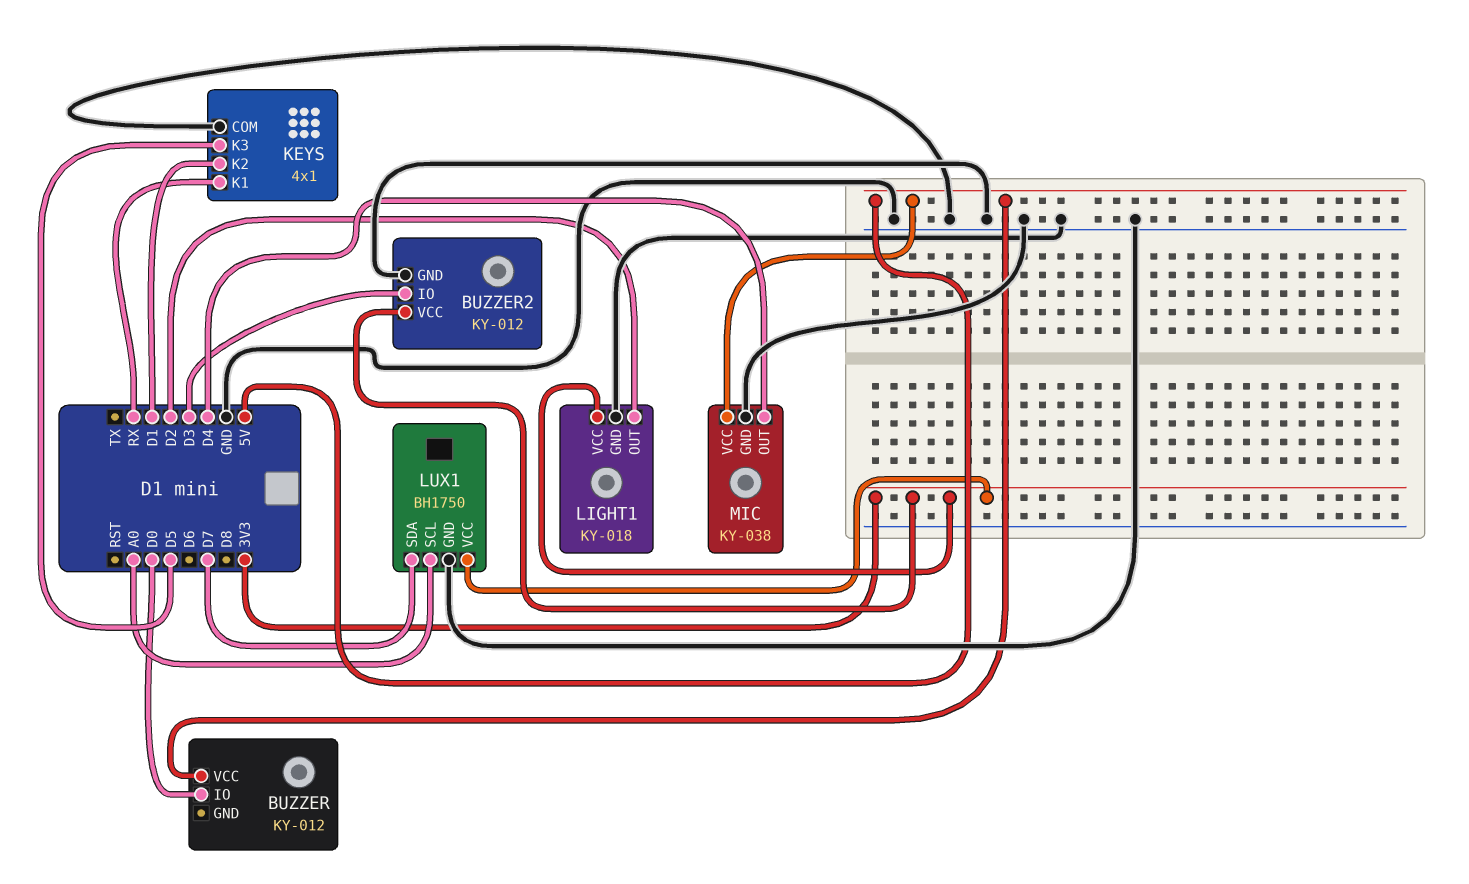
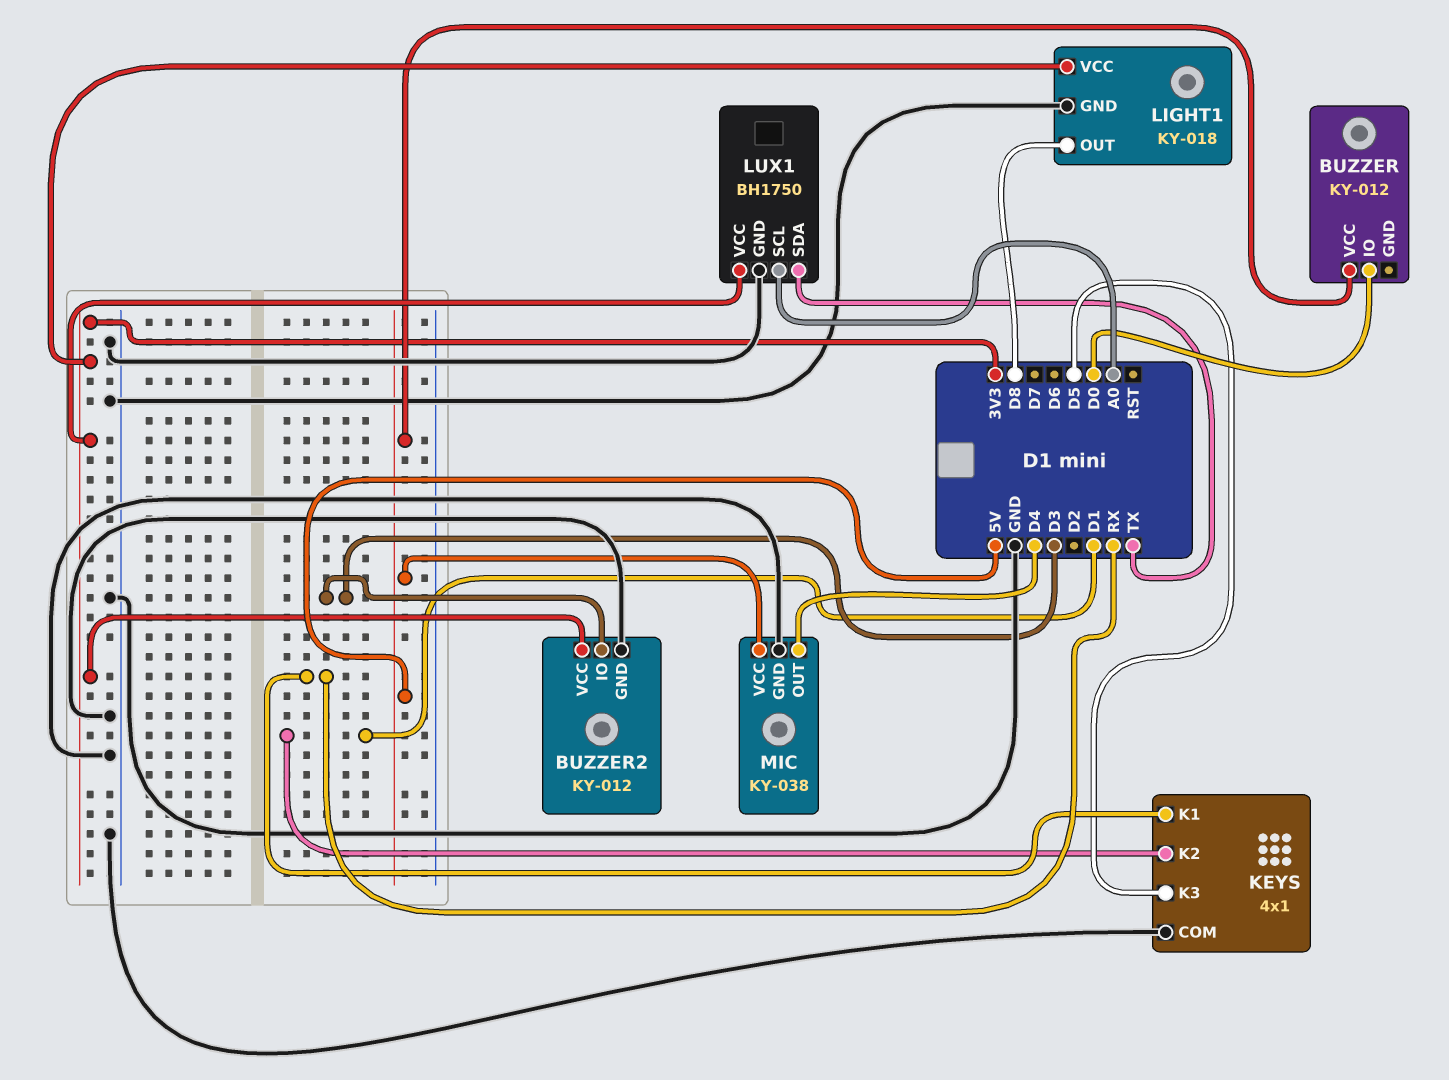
LIGHT1 pin OUT: D2 -> D8
LUX1 pin SDA: D7 -> TX

